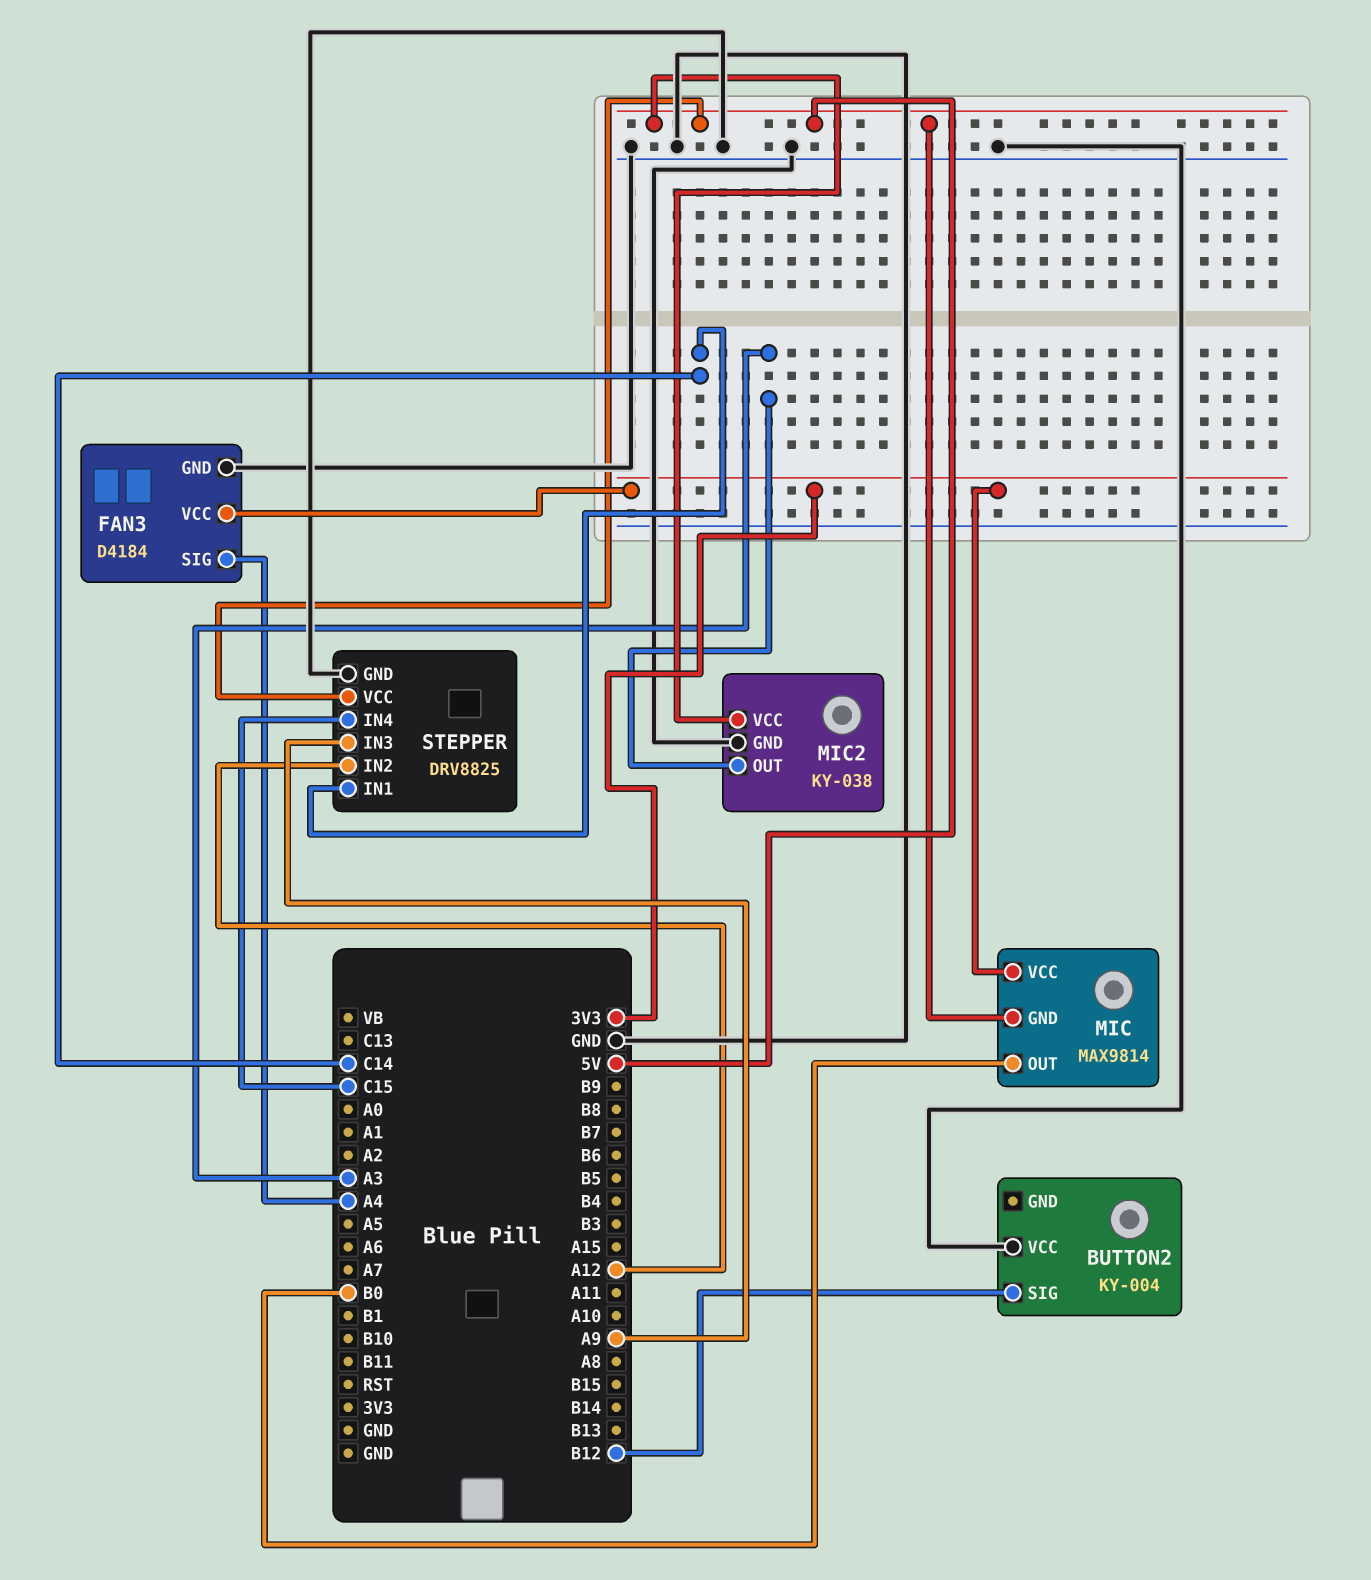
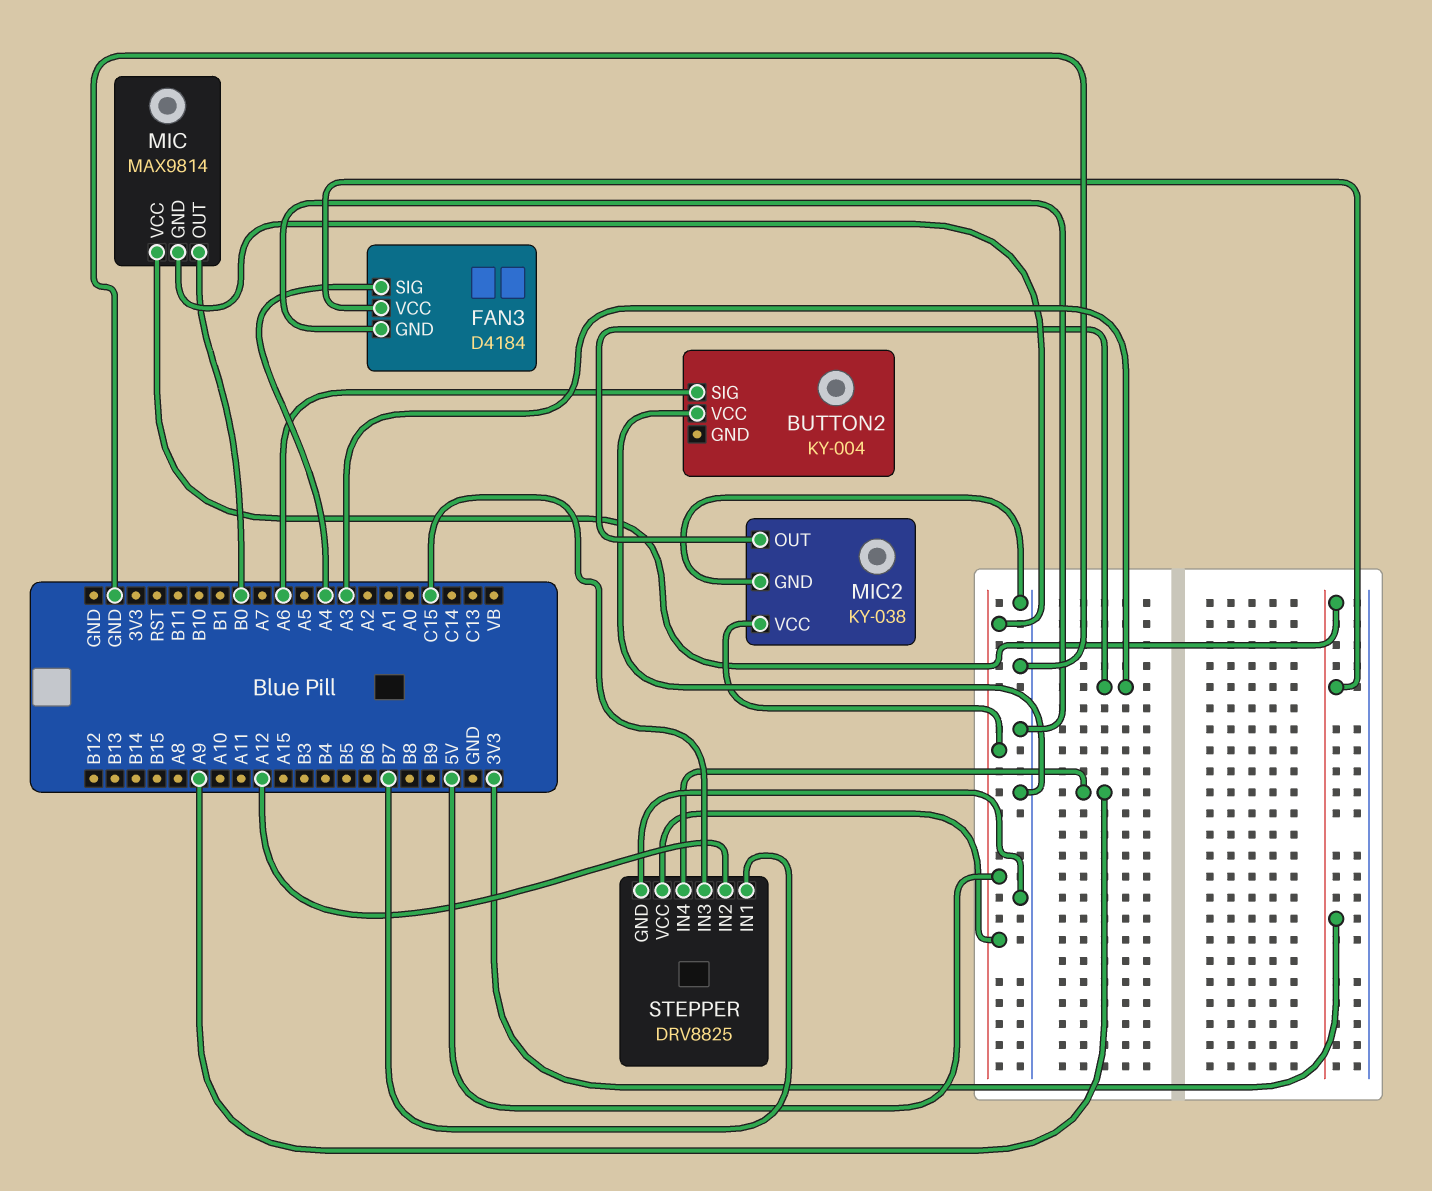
BUTTON2 pin SIG: B12 -> A6
STEPPER pin IN1: C14 -> B7
STEPPER pin IN3: A9 -> C15
STEPPER pin IN4: C15 -> A9

